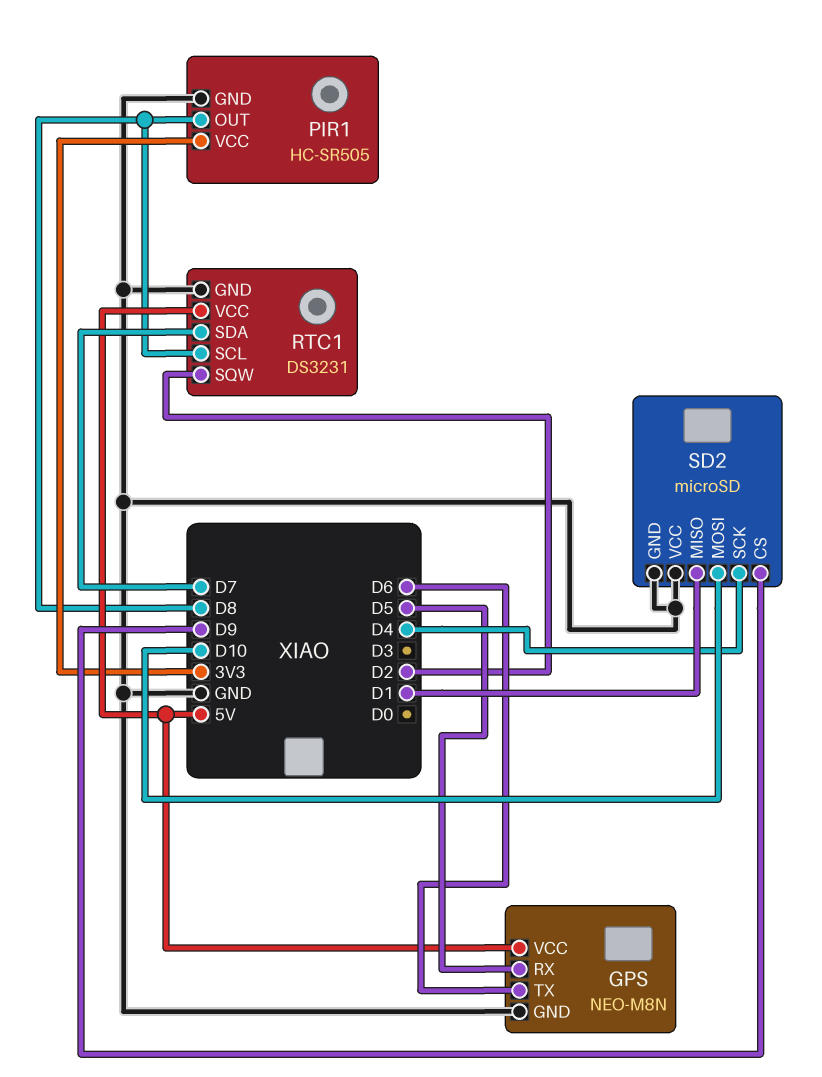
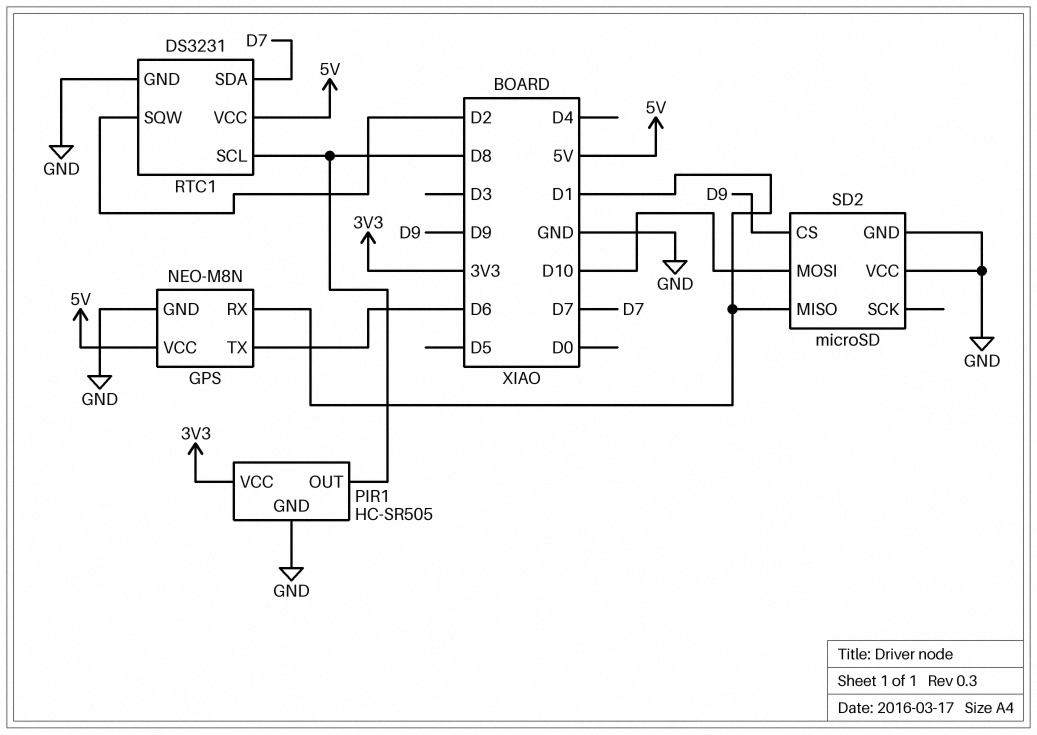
GPS pin RX: D5 -> D1
SD2 pin SCK: D4 -> none

